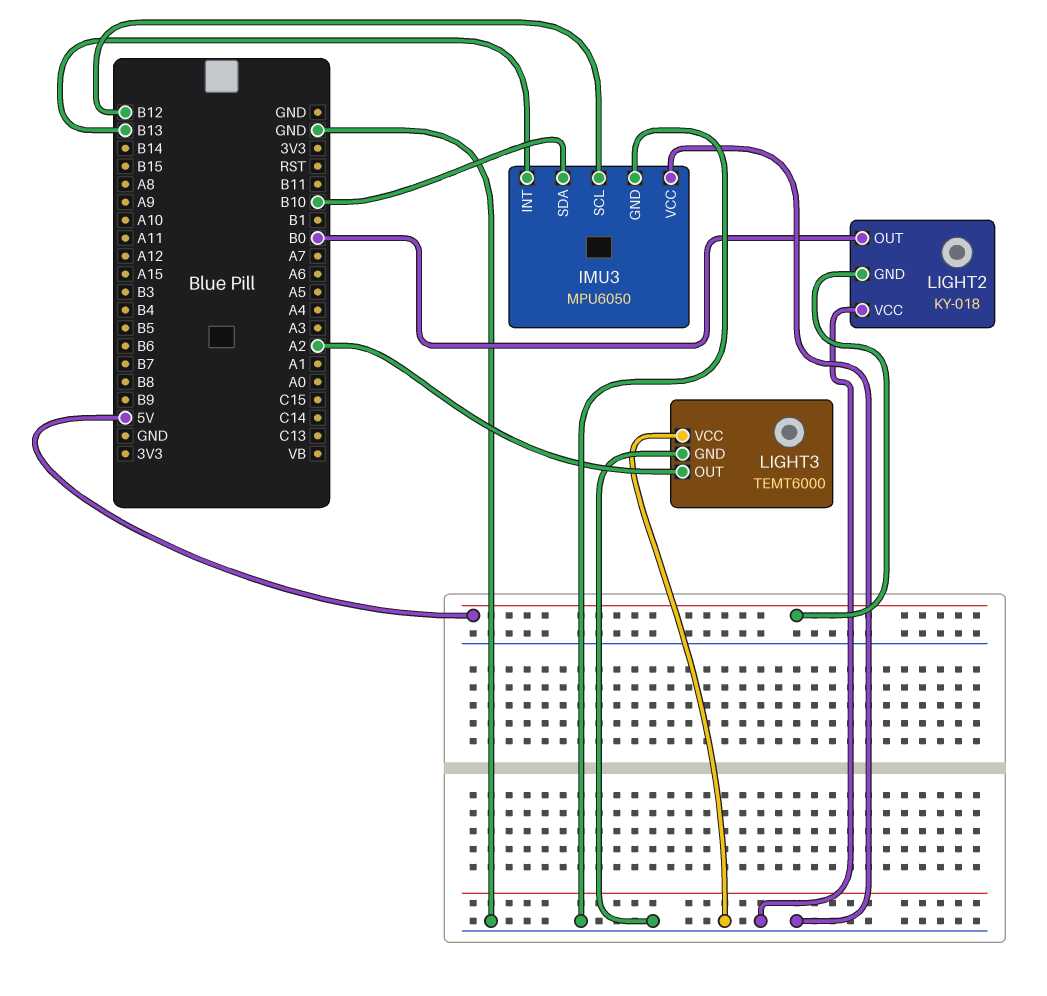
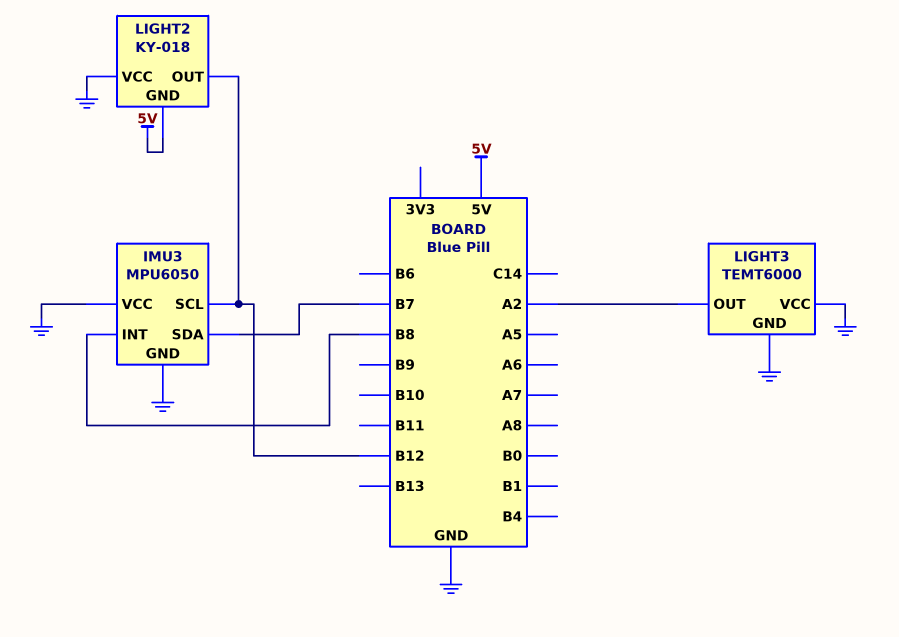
IMU3 pin INT: B13 -> B8
IMU3 pin SDA: B10 -> B7
LIGHT2 pin OUT: B0 -> B12

